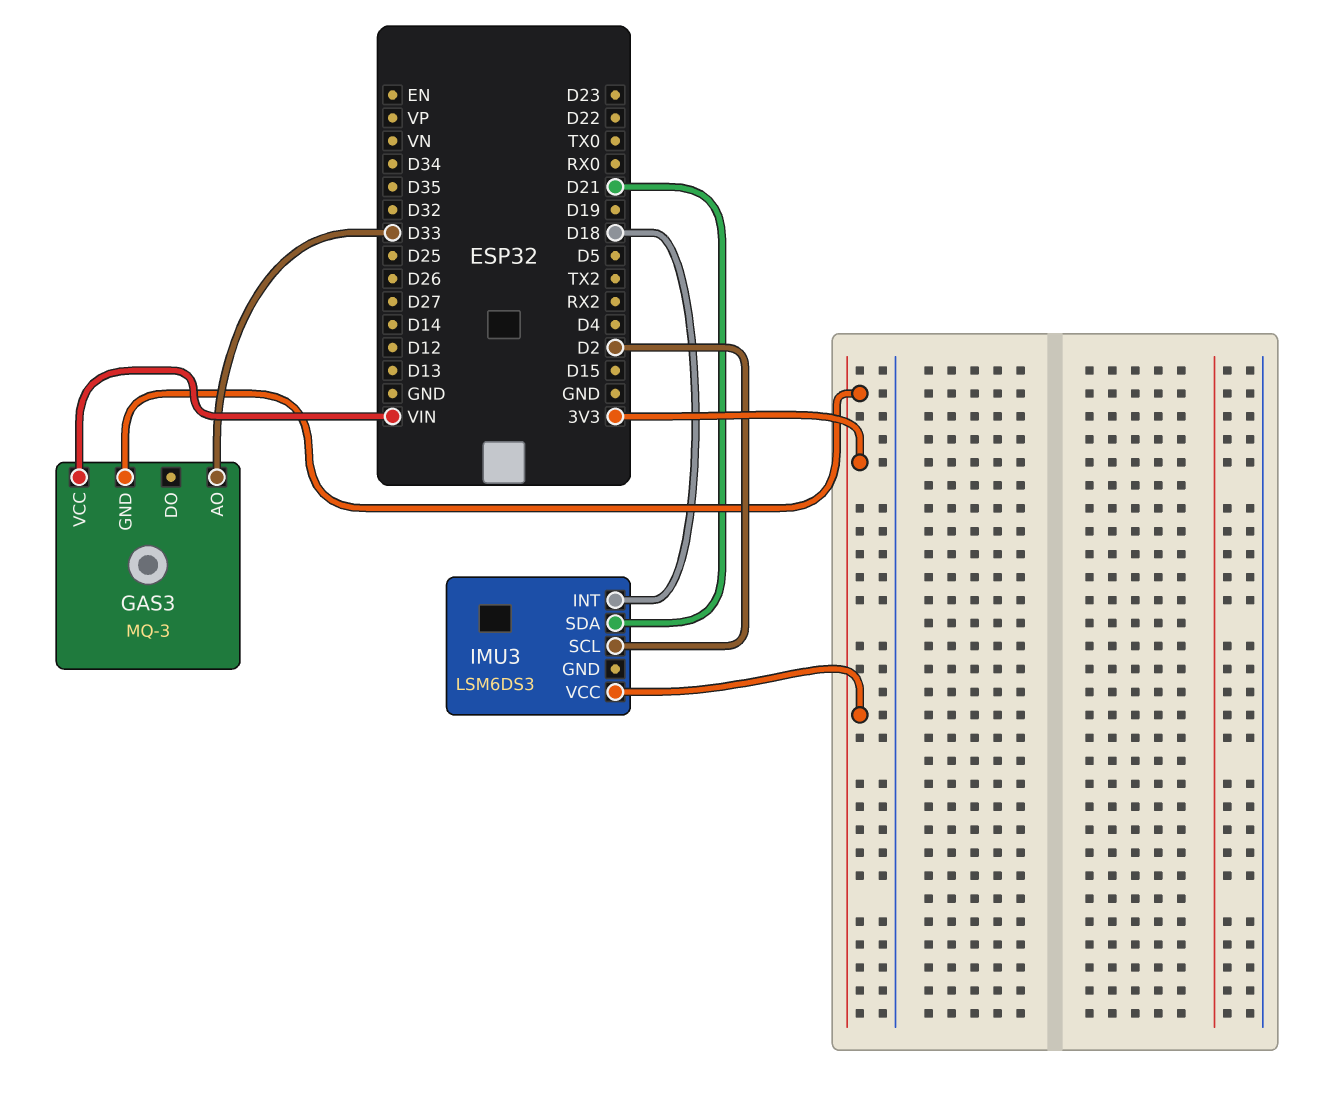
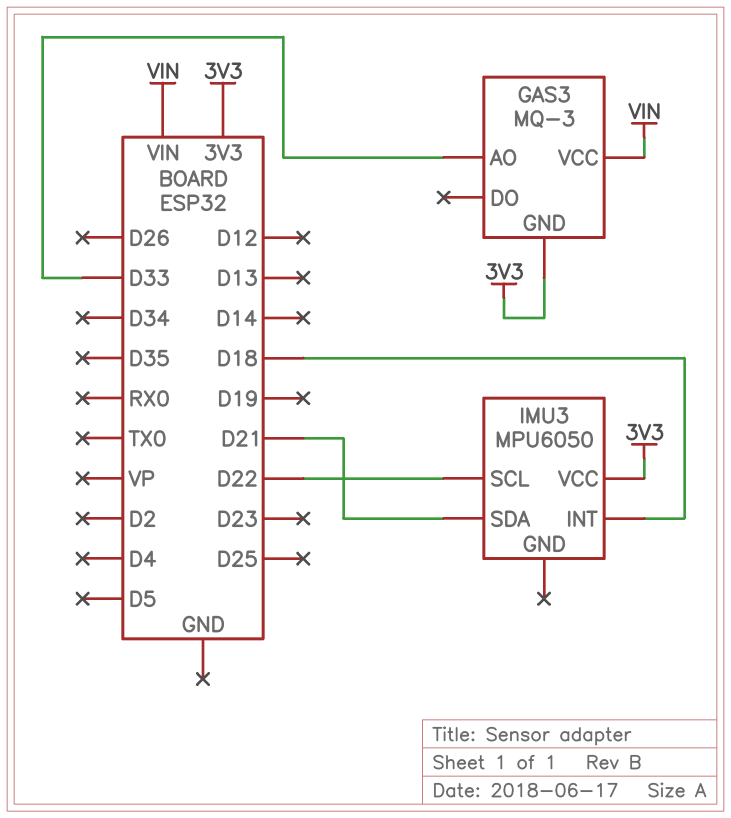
IMU3: LSM6DS3 -> MPU6050
IMU3 pin SCL: D2 -> D22

